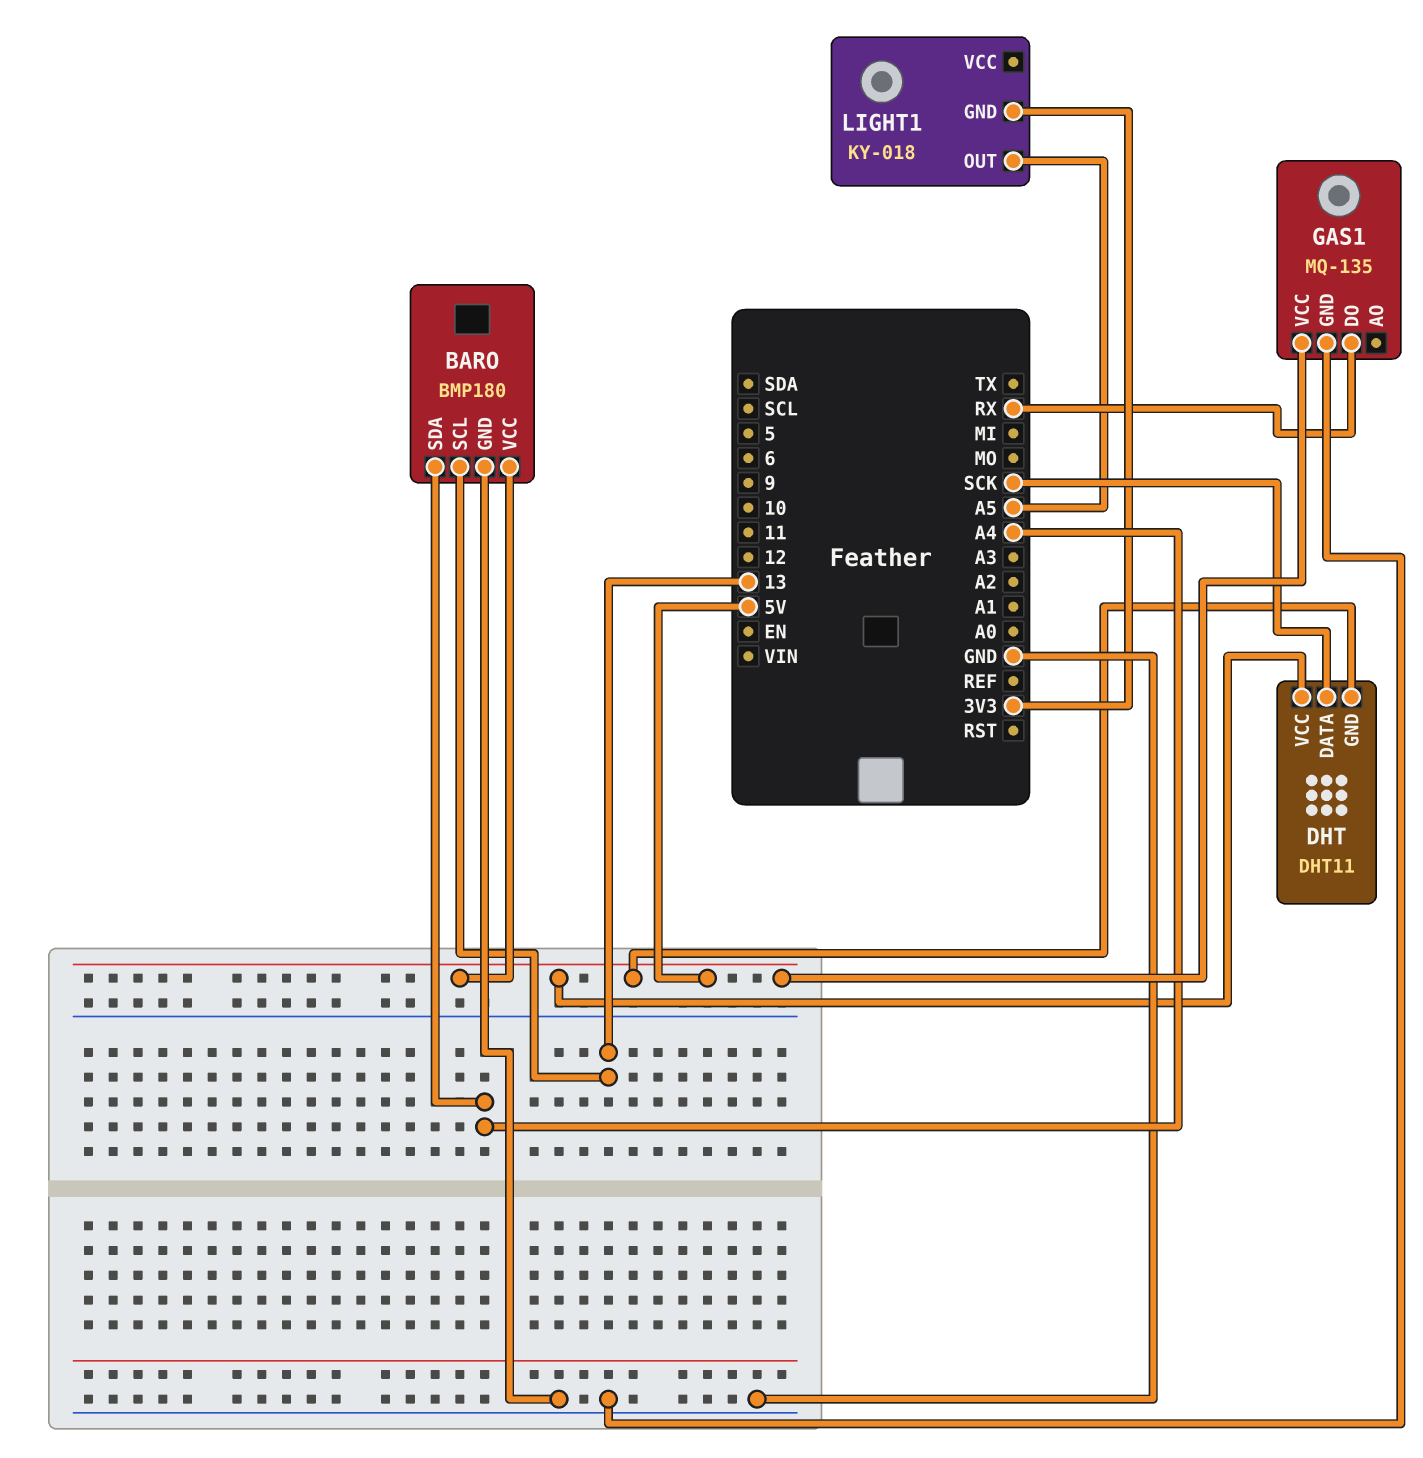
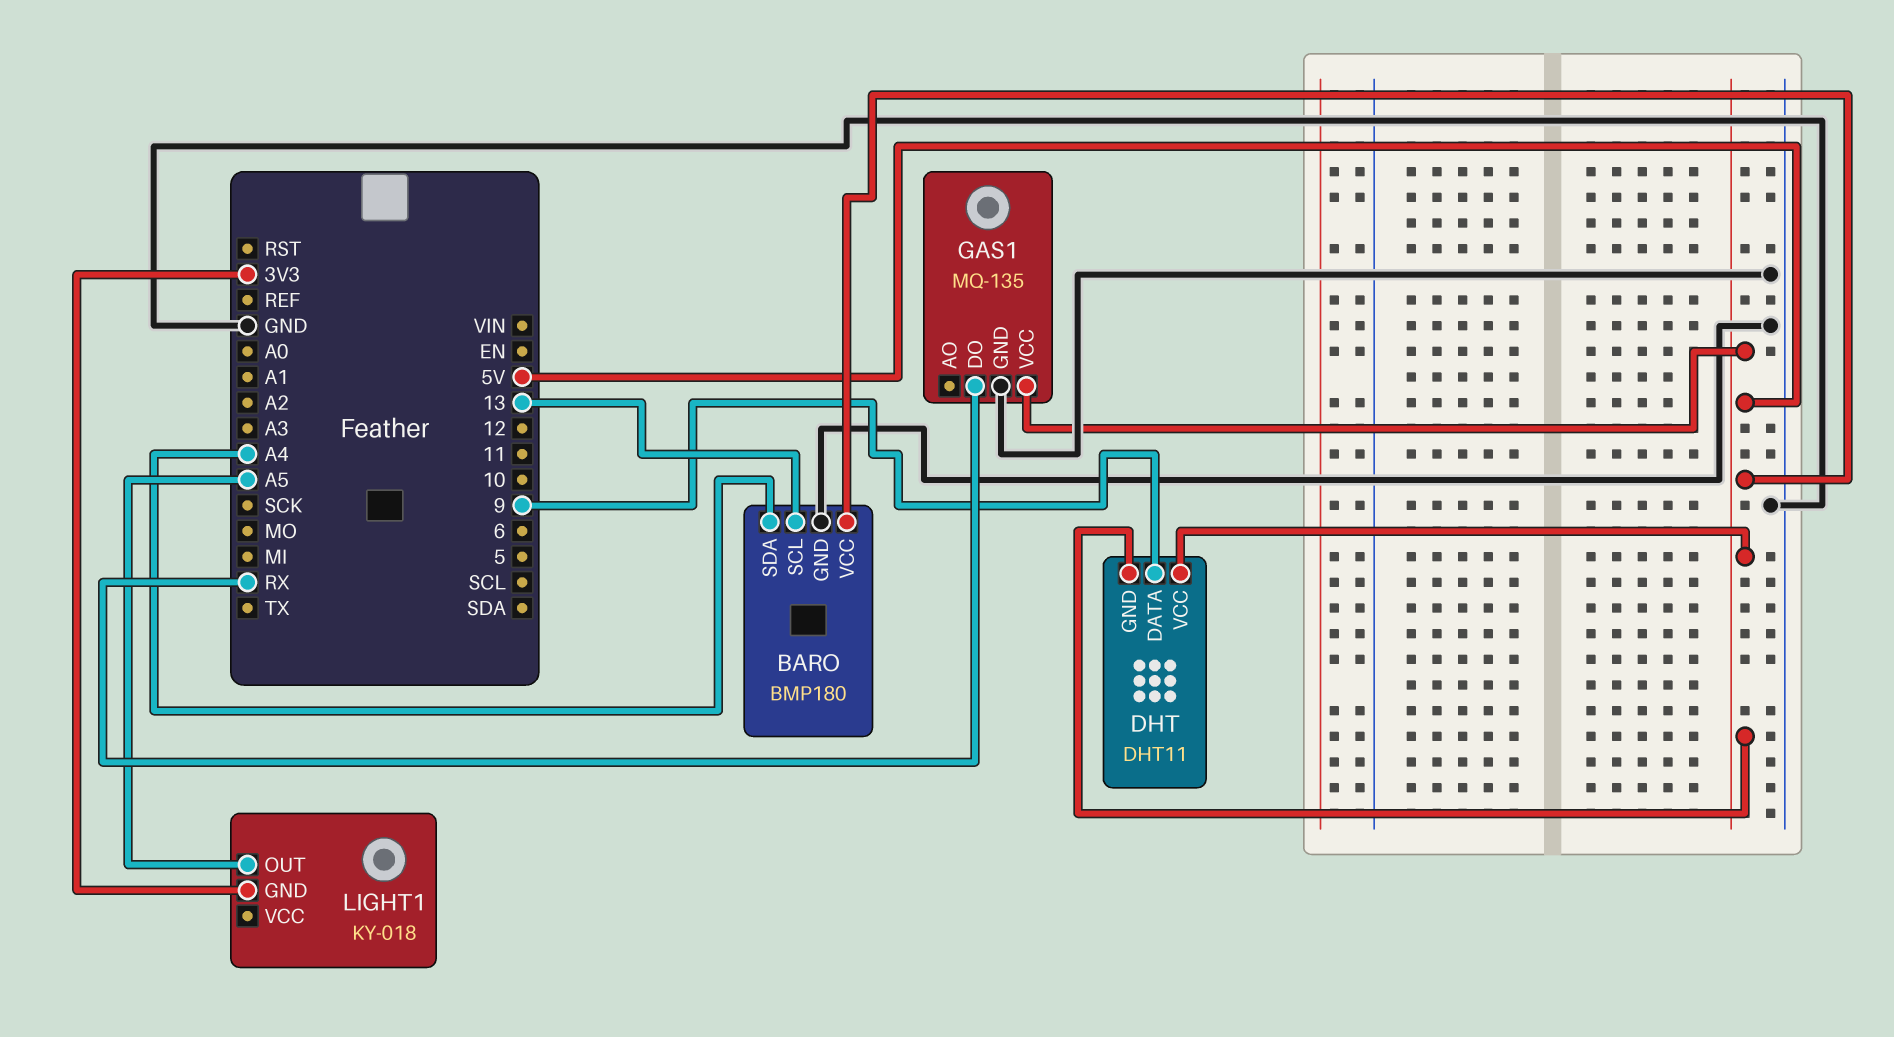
DHT pin DATA: SCK -> 9

